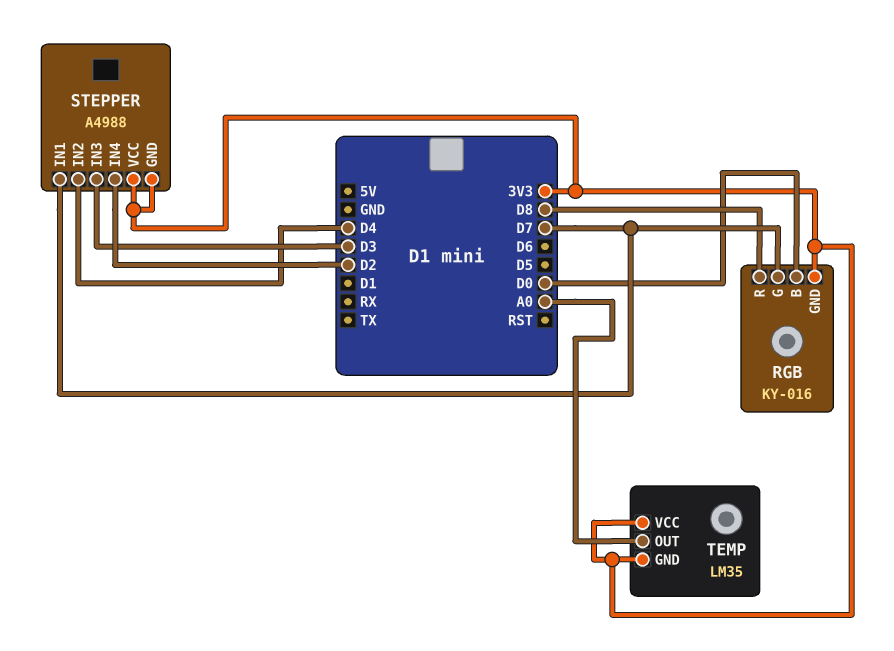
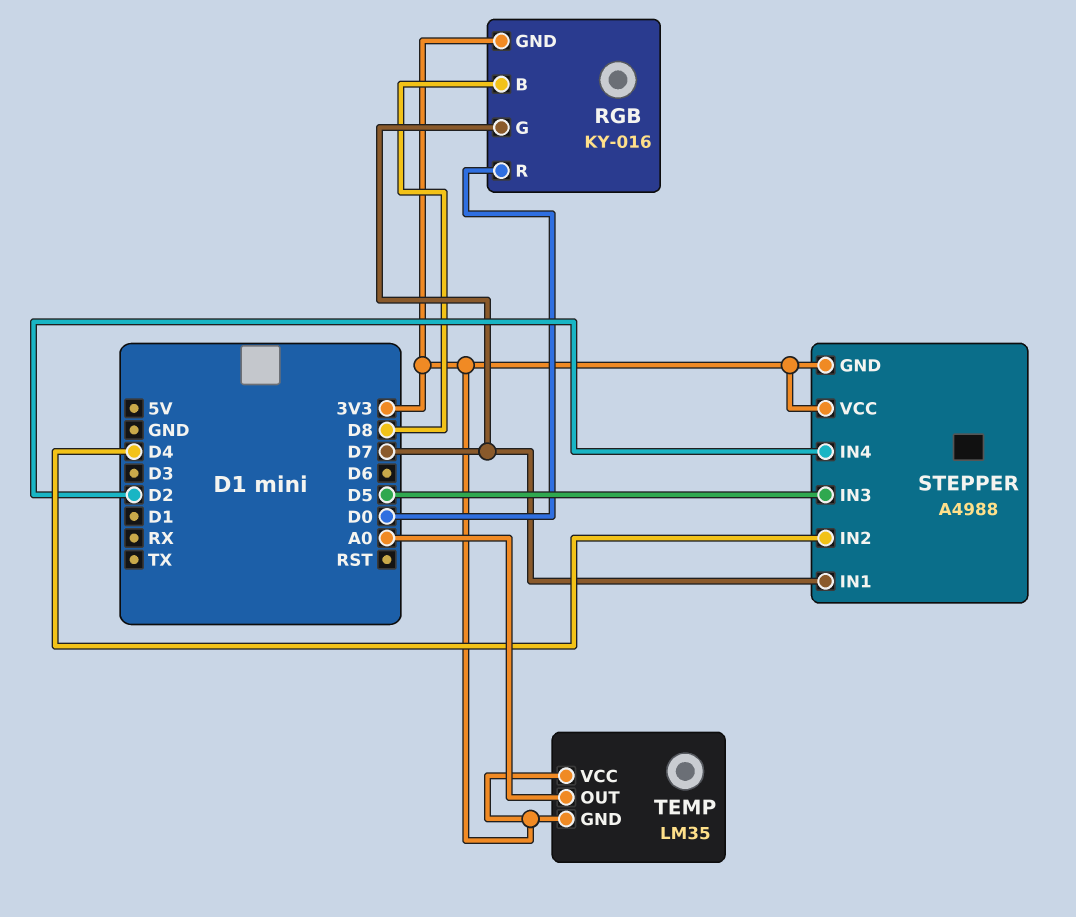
RGB pin B: D0 -> D8
RGB pin R: D8 -> D0
STEPPER pin IN3: D3 -> D5

